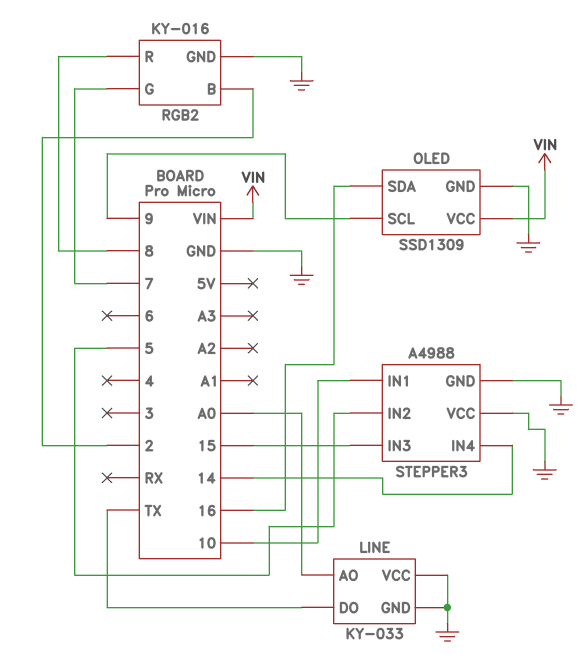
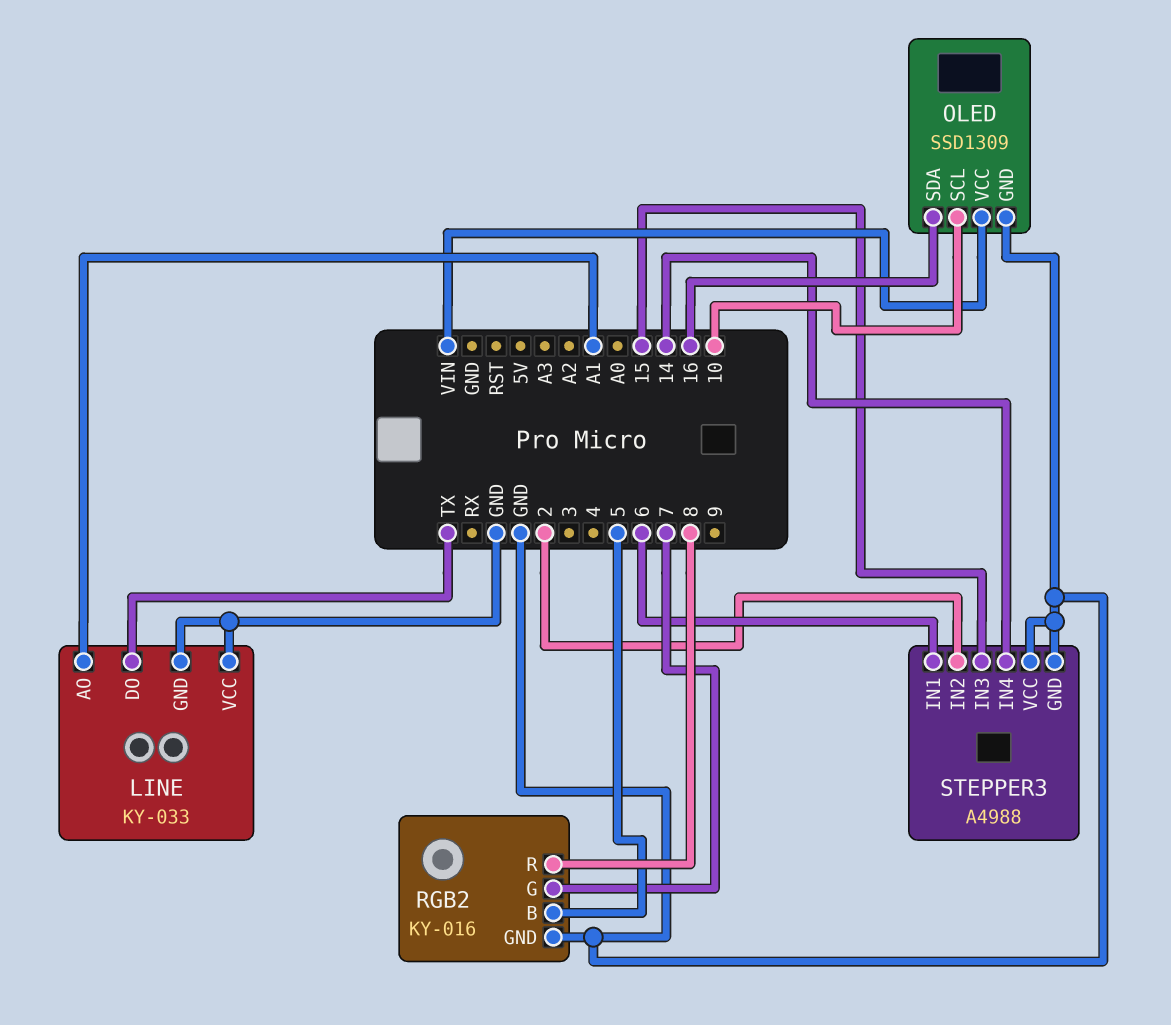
LINE pin AO: A0 -> A1
OLED pin SCL: 9 -> 10
RGB2 pin B: 2 -> 5
STEPPER3 pin IN1: 10 -> 6
STEPPER3 pin IN2: 5 -> 2

